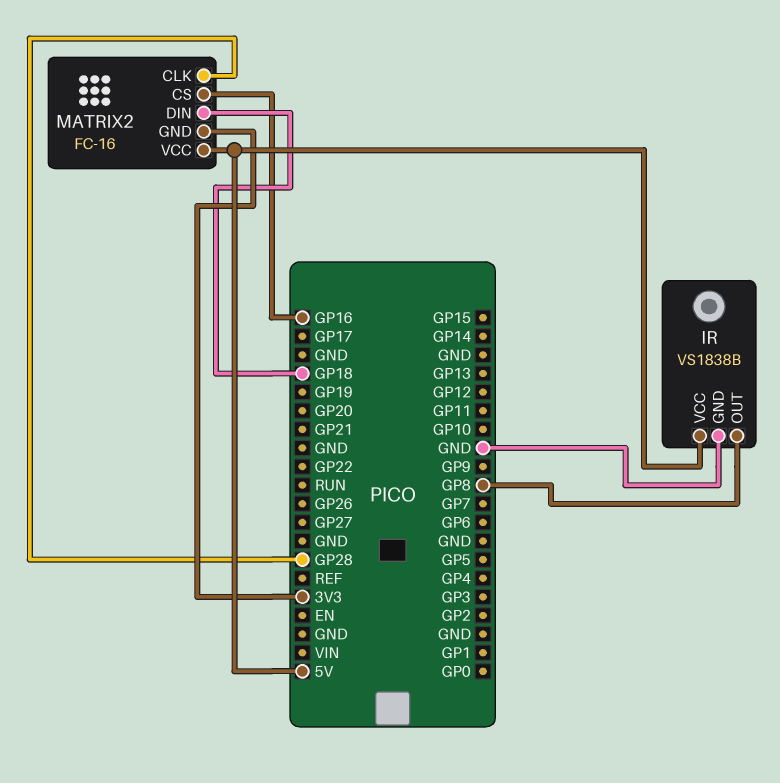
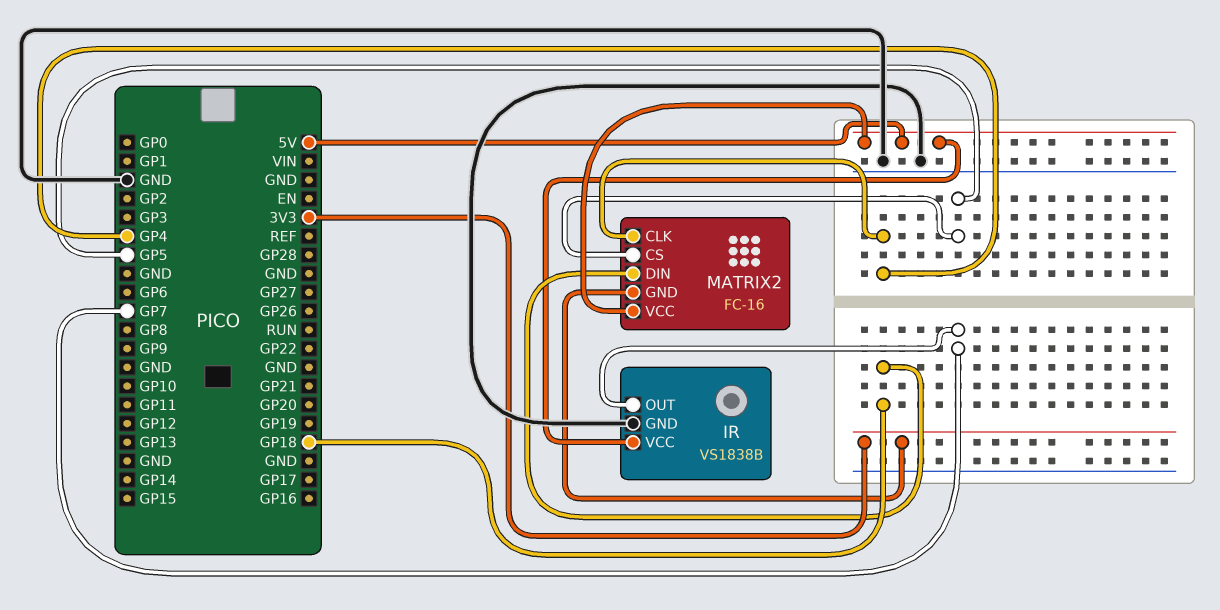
IR pin OUT: GP8 -> GP7
MATRIX2 pin CLK: GP28 -> GP4
MATRIX2 pin CS: GP16 -> GP5

